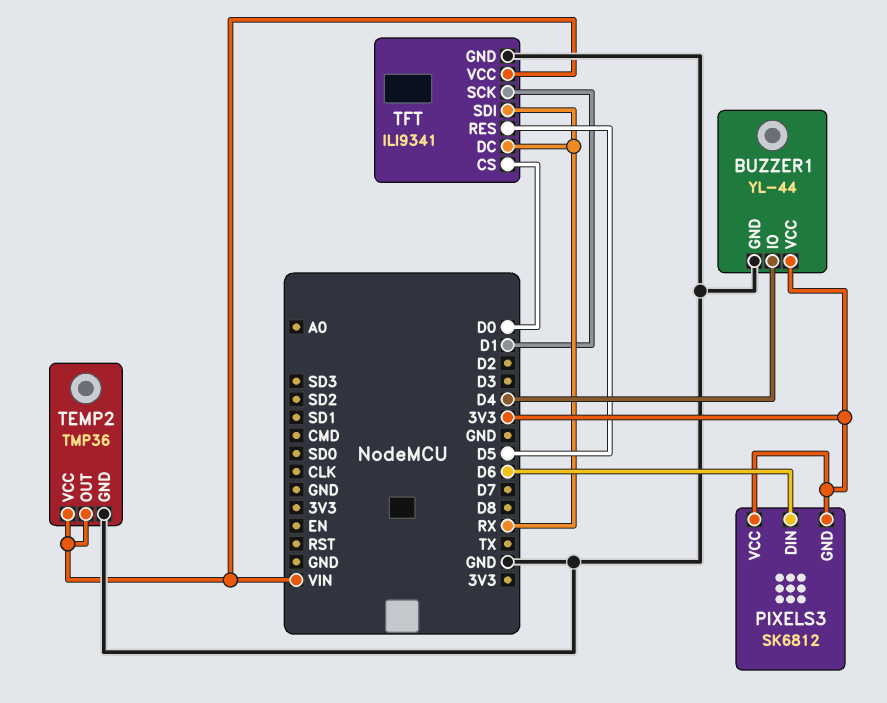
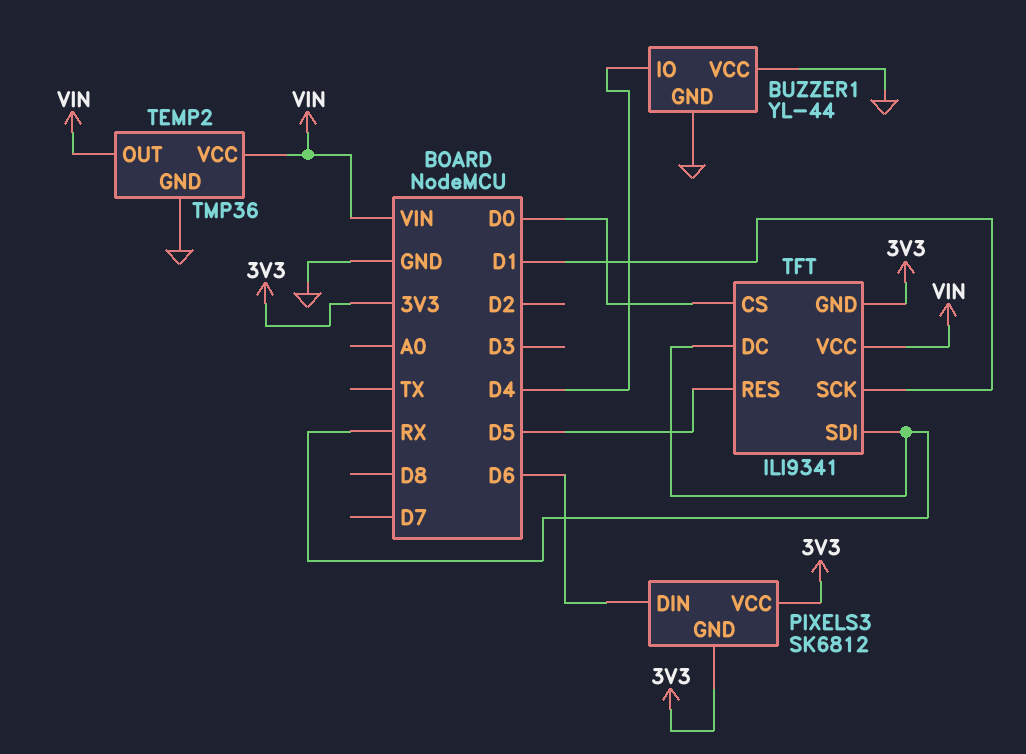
BUZZER1 pin VCC: 3V3 -> GND
TFT pin GND: GND -> 3V3

